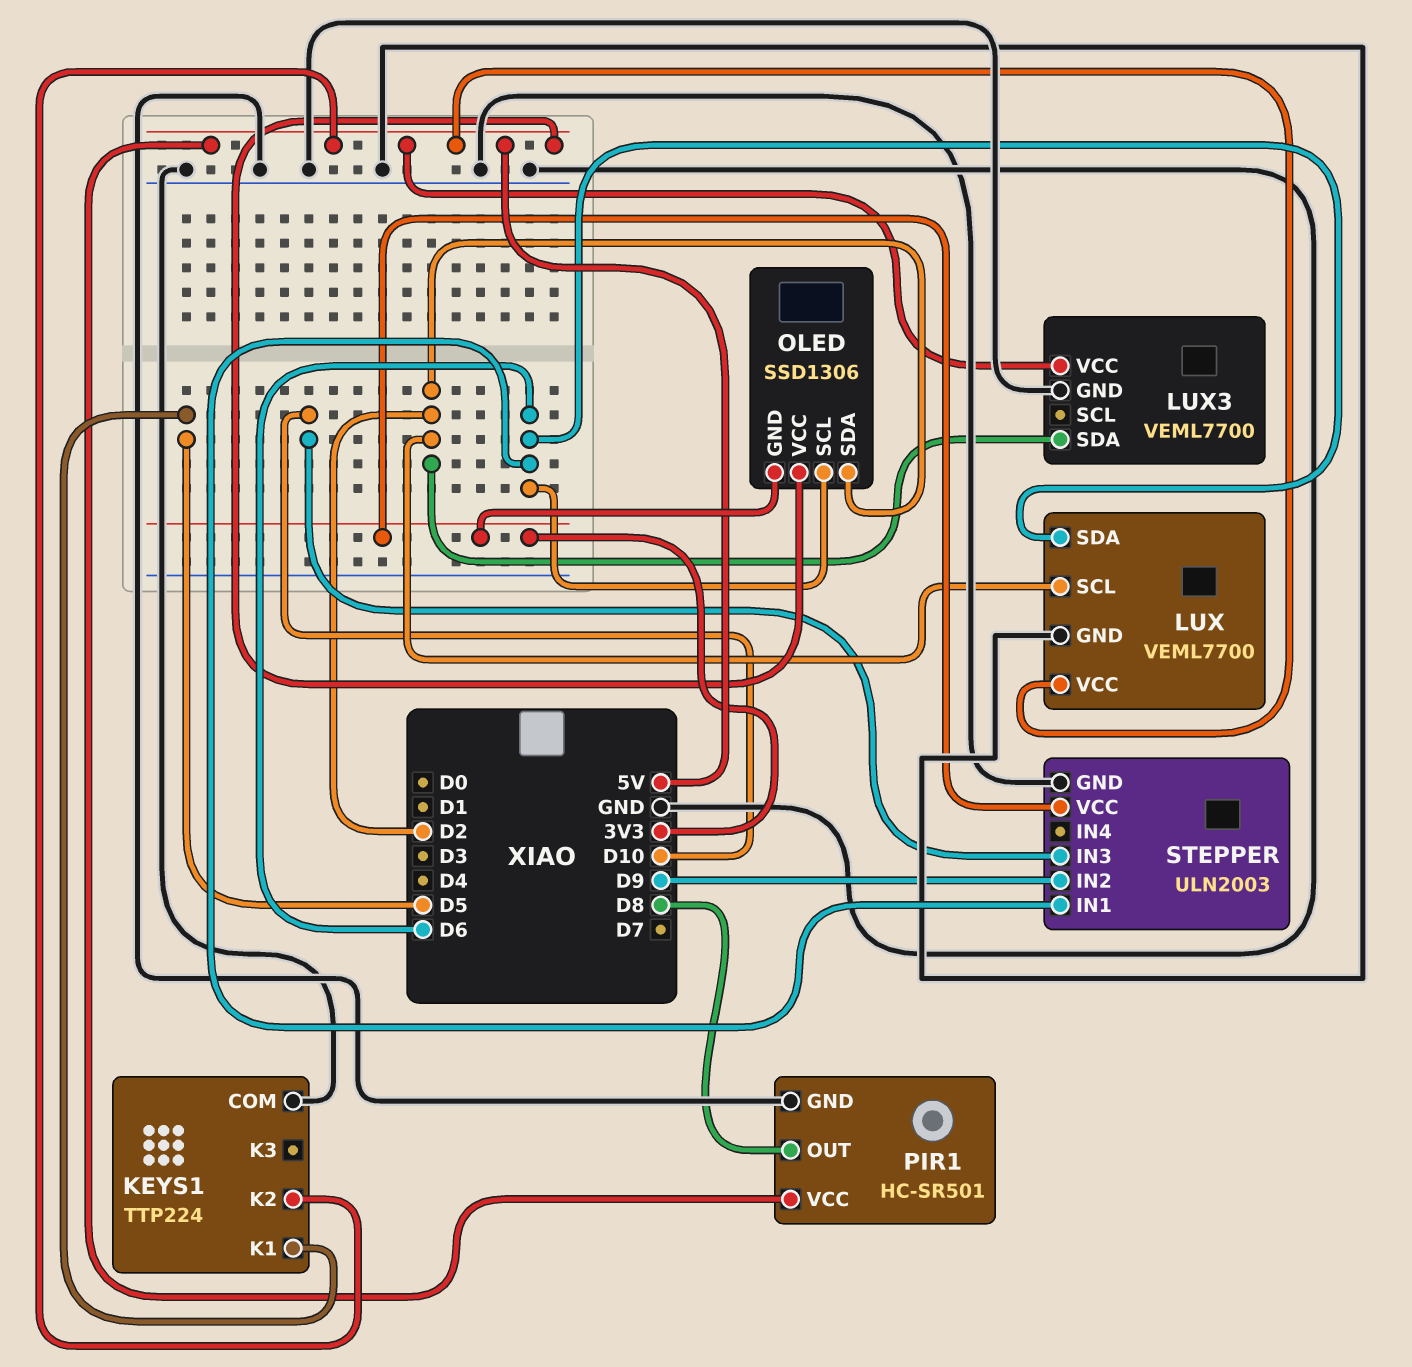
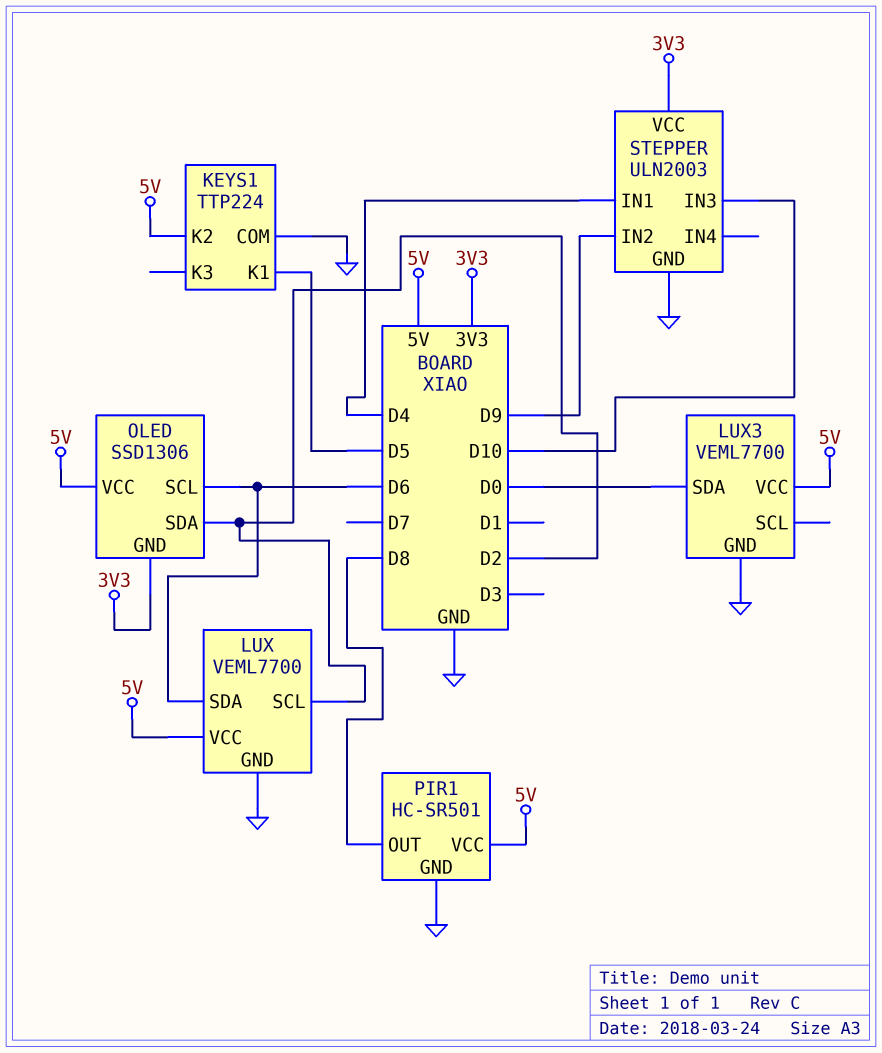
LUX3 pin SDA: D2 -> D0
STEPPER pin IN1: D6 -> D4

